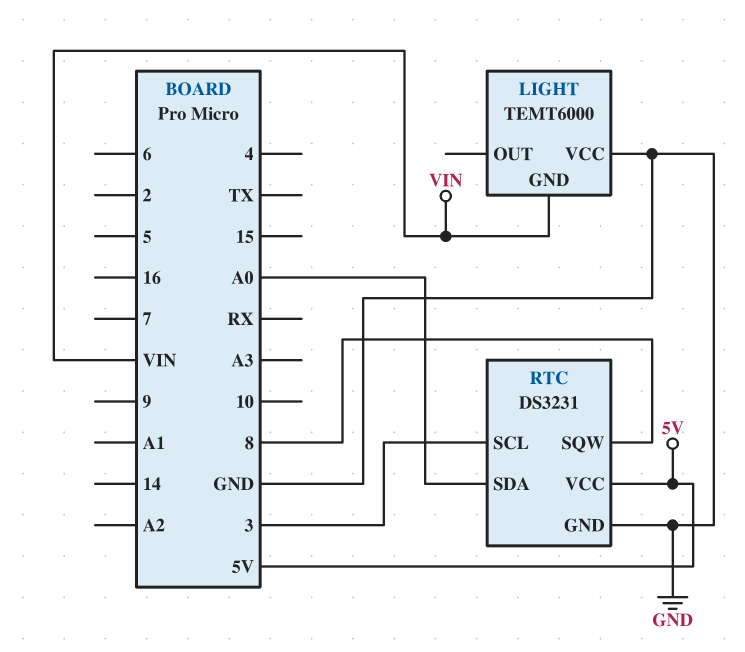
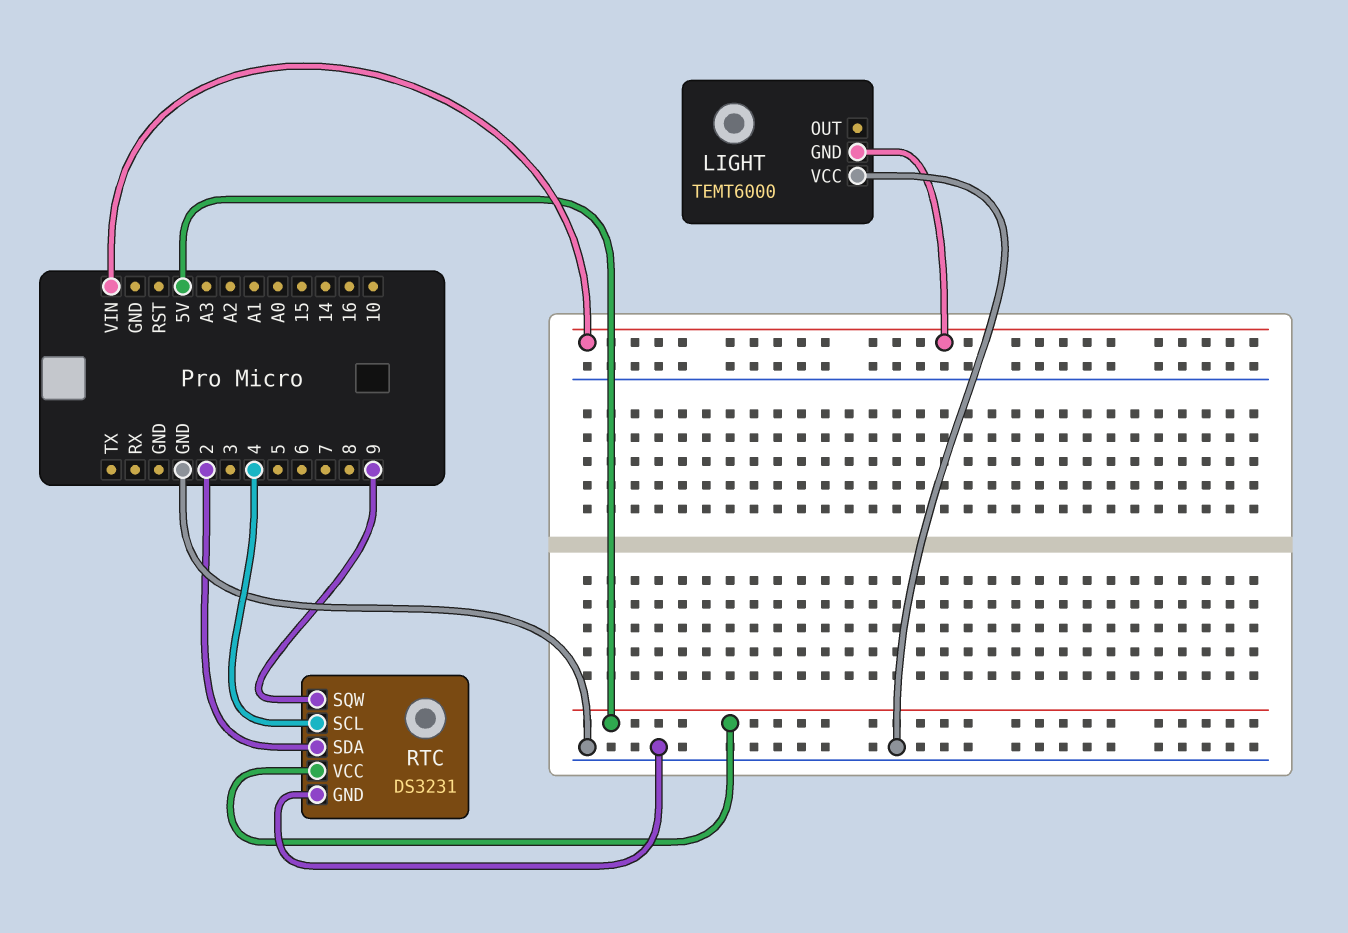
RTC pin SCL: 3 -> 4
RTC pin SDA: A0 -> 2
RTC pin SQW: 8 -> 9

